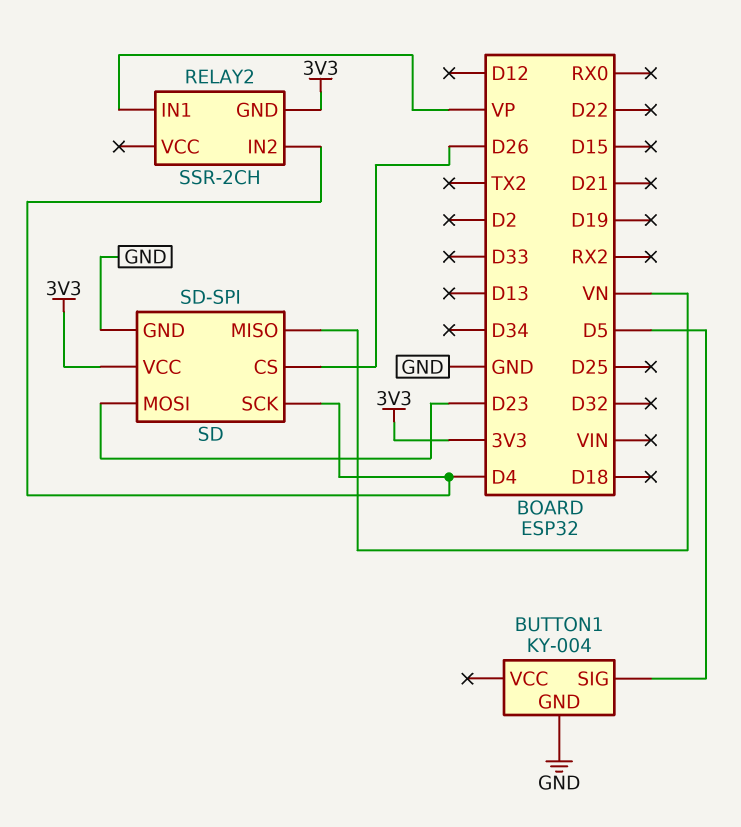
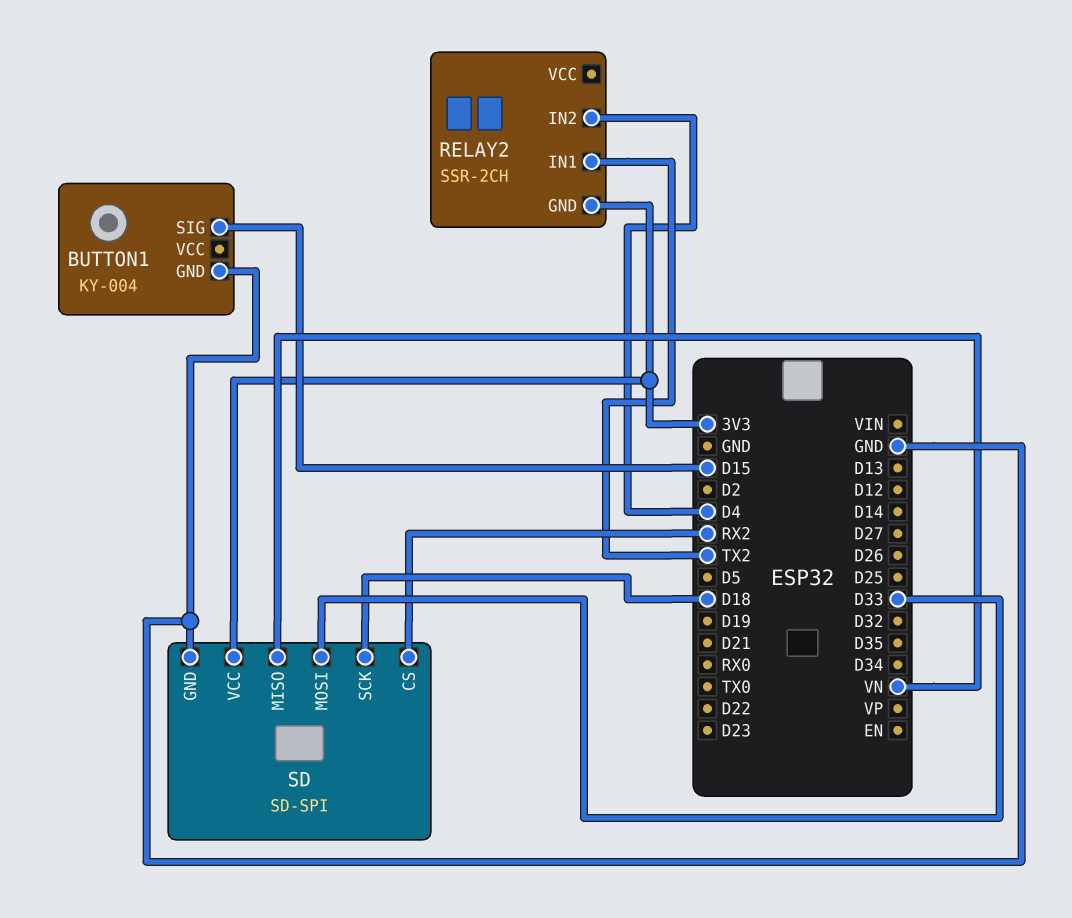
BUTTON1 pin SIG: D5 -> D15
RELAY2 pin IN1: VP -> TX2
SD pin CS: D26 -> RX2
SD pin MOSI: D23 -> D33
SD pin SCK: D4 -> D18

